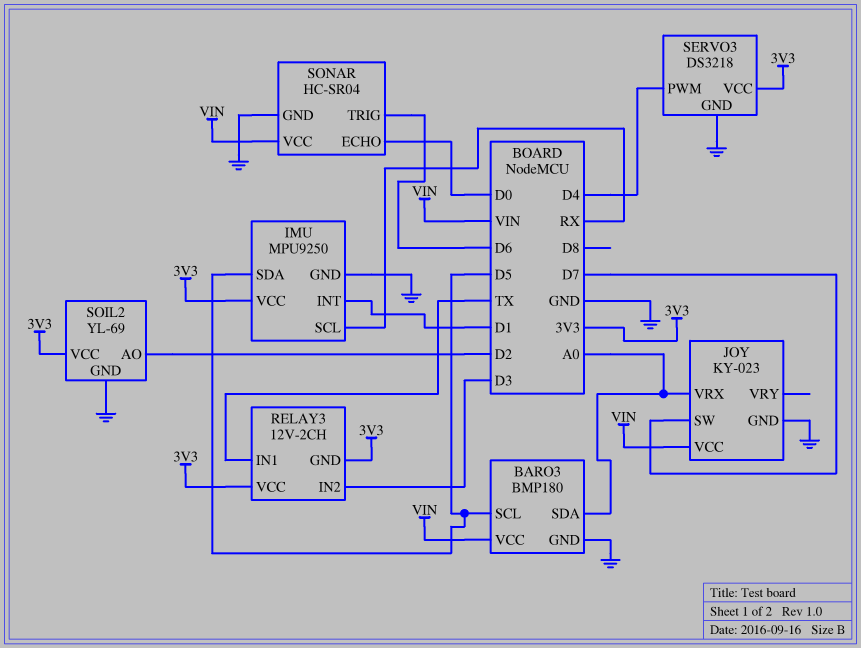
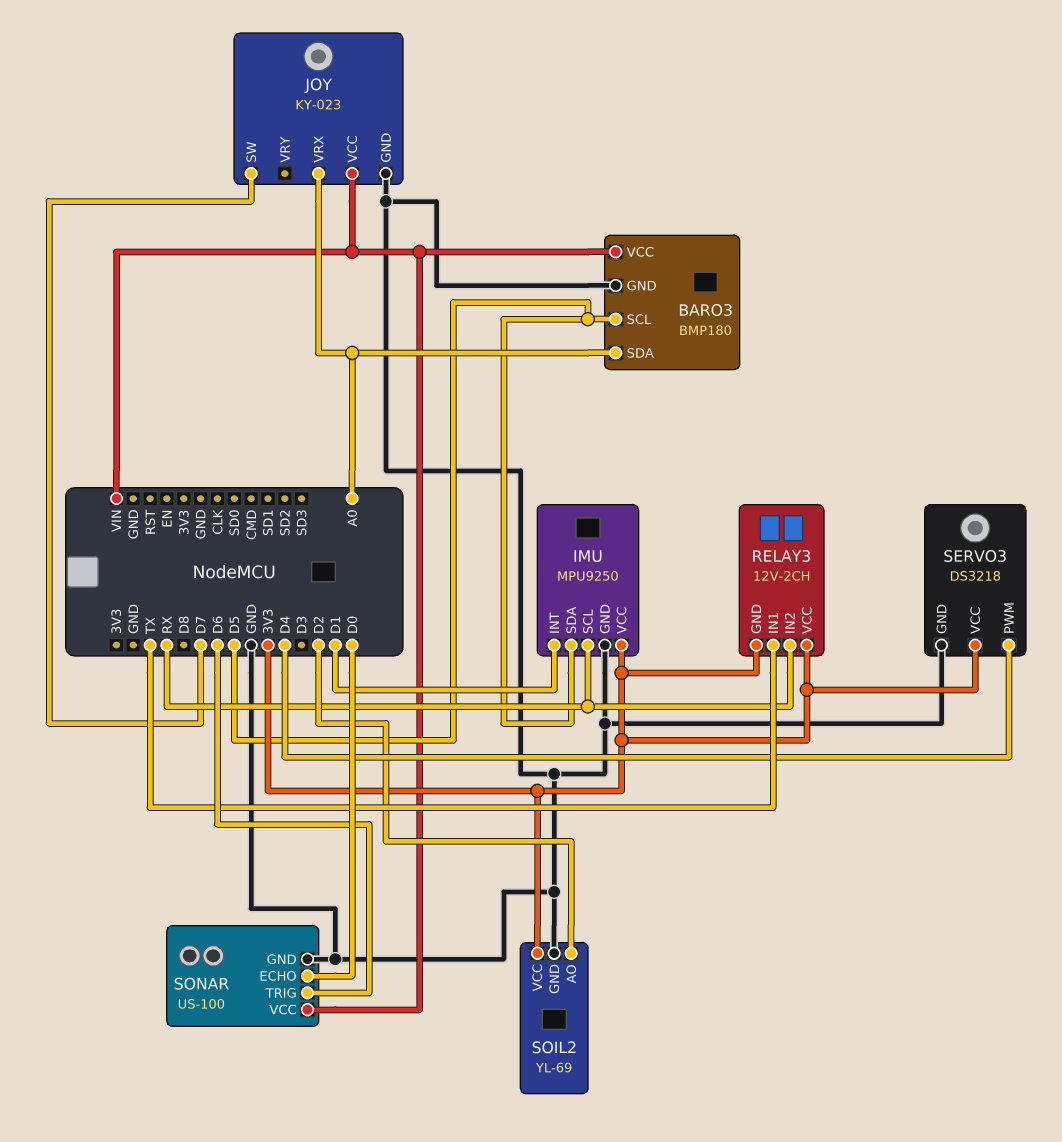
RELAY3 pin IN2: D3 -> RX
SONAR: HC-SR04 -> US-100

